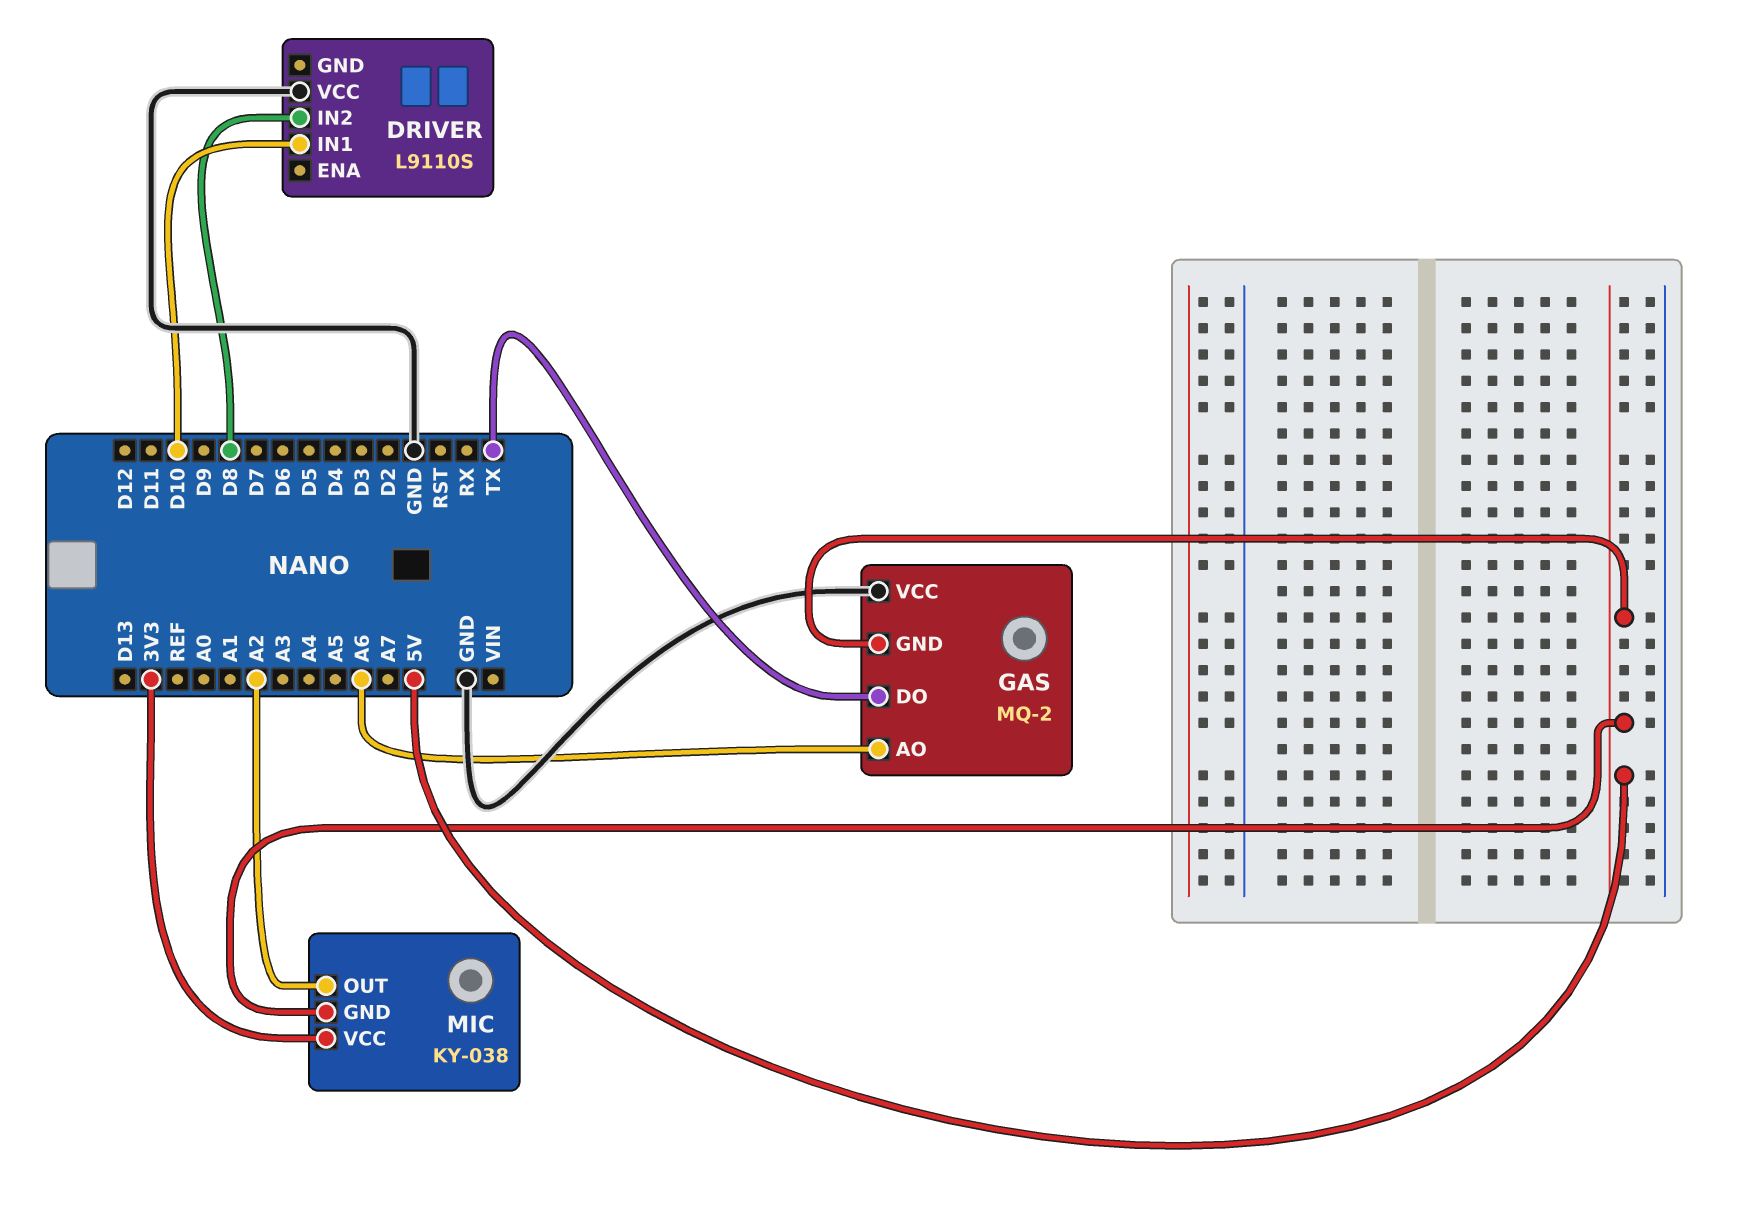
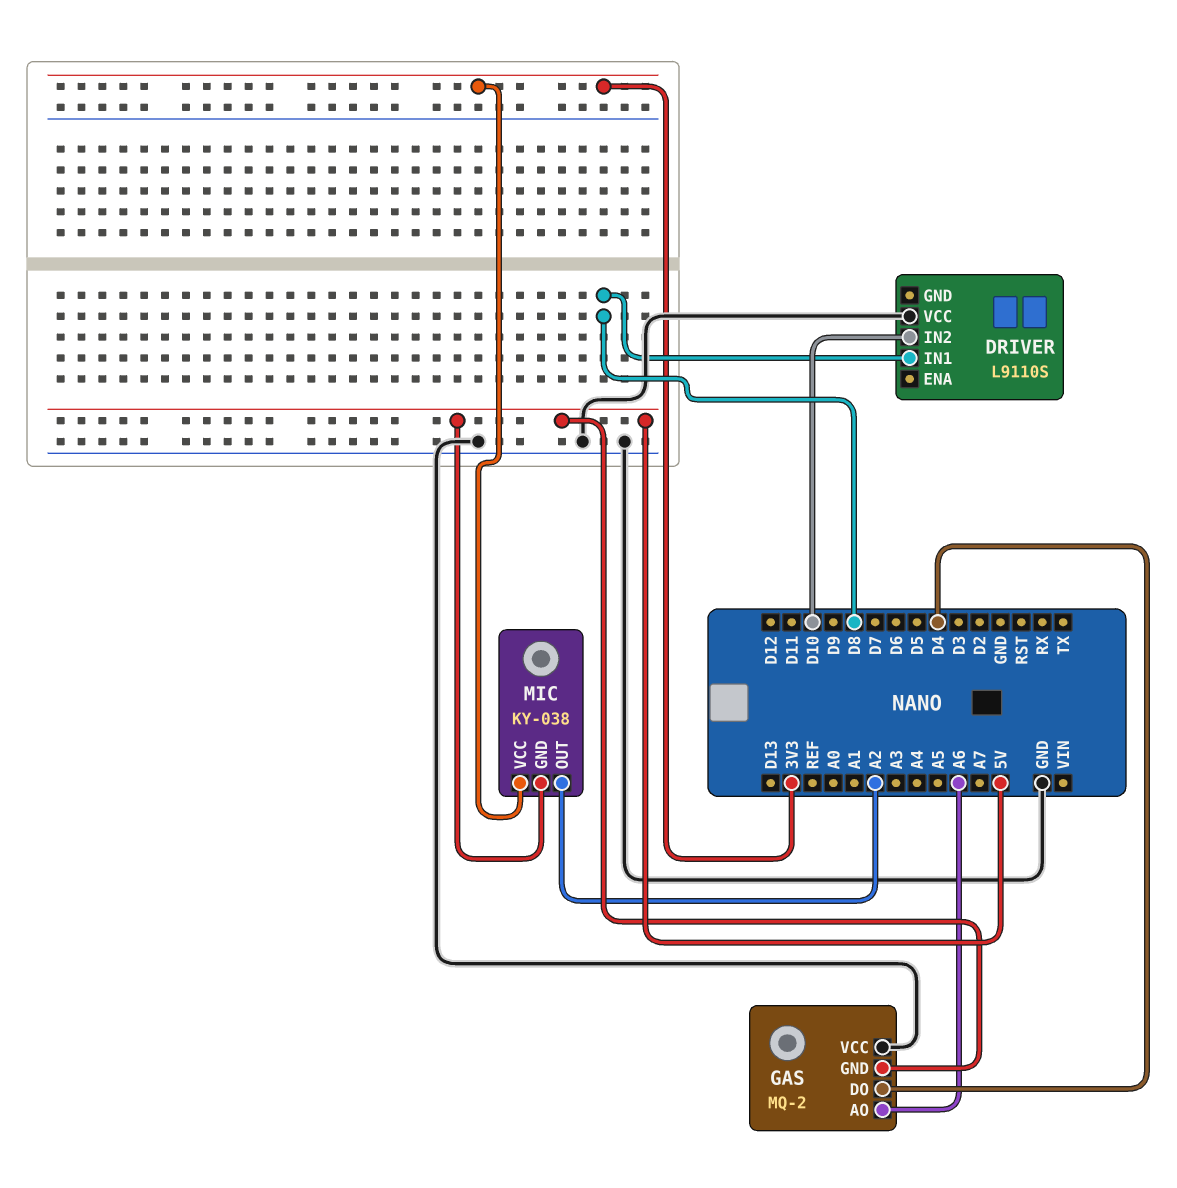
DRIVER pin IN1: D10 -> D8
DRIVER pin IN2: D8 -> D10
GAS pin DO: TX -> D4

